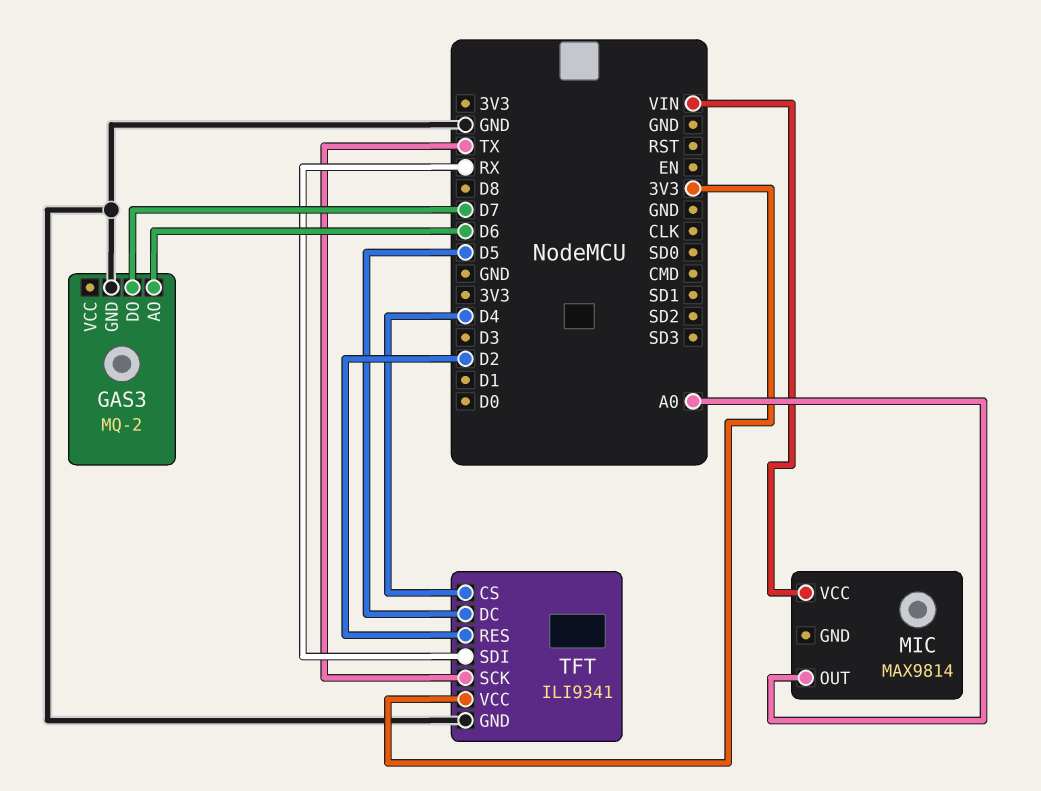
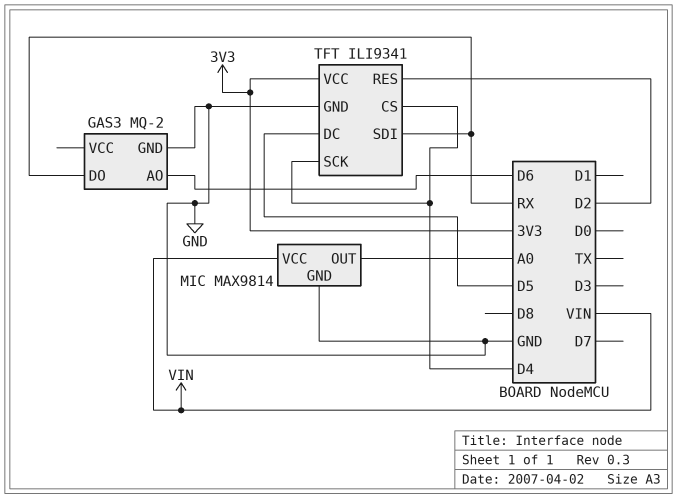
GAS3 pin DO: D7 -> RX
MIC pin GND: none -> GND
TFT pin SCK: TX -> D4

